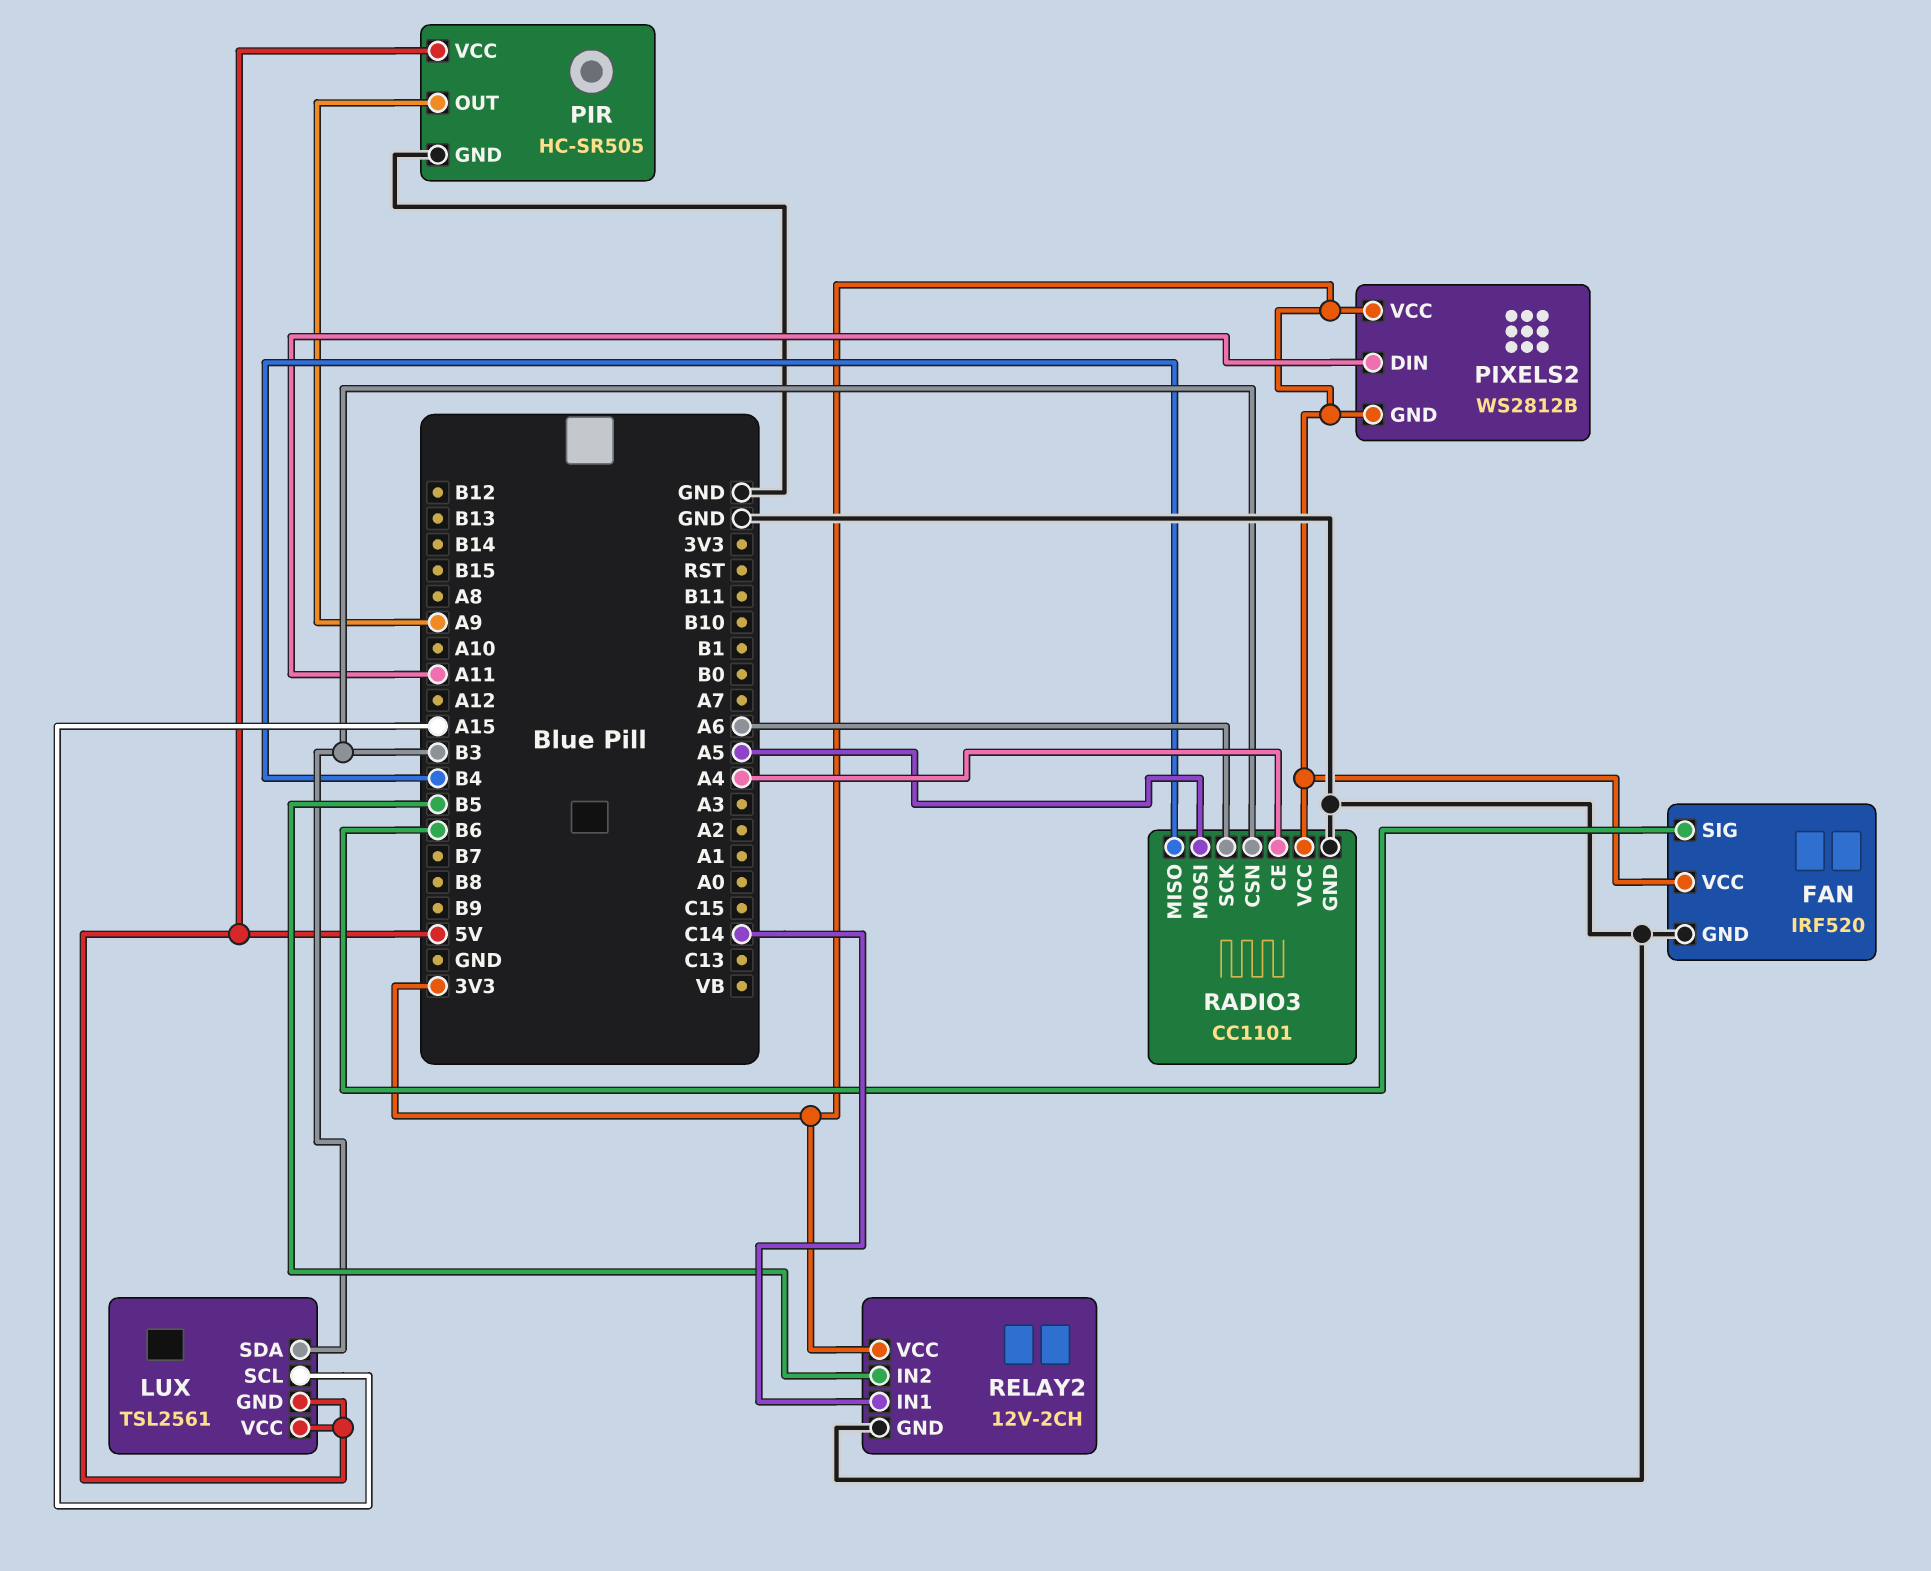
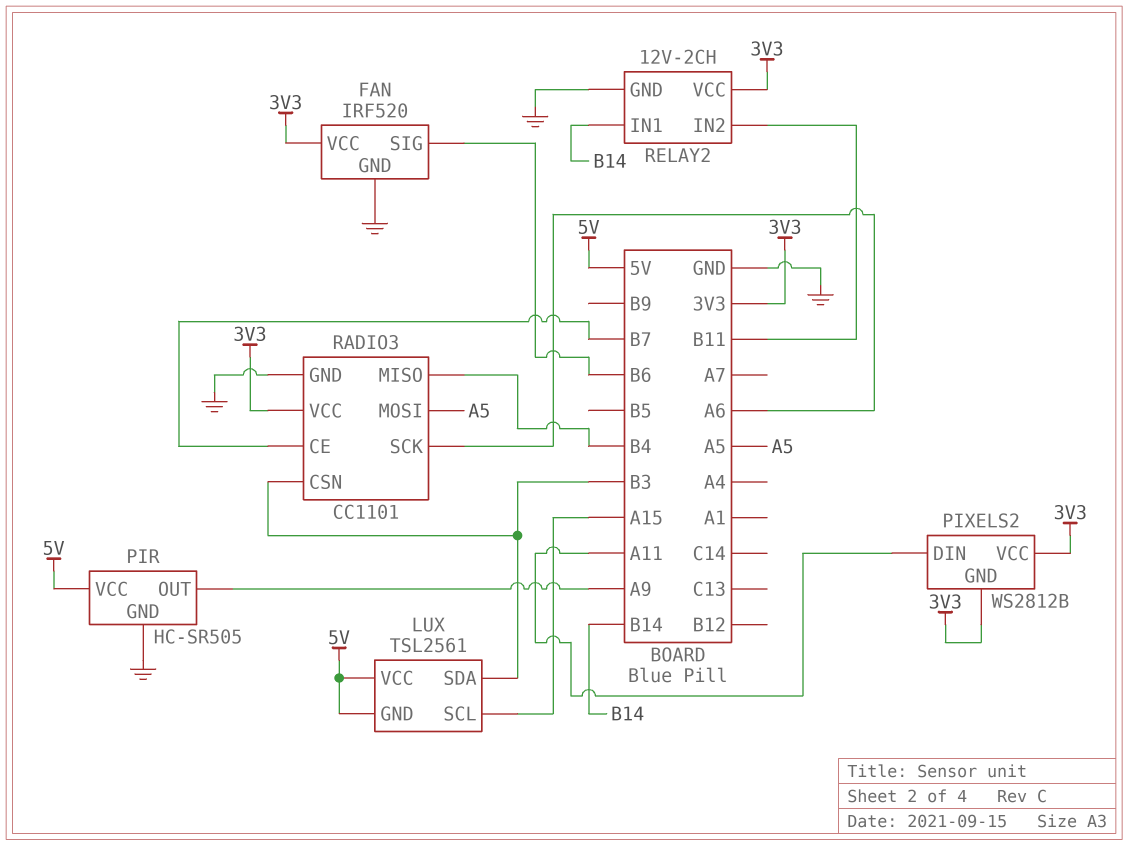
RADIO3 pin CE: A4 -> B7
RELAY2 pin IN1: C14 -> B14
RELAY2 pin IN2: B5 -> B11

